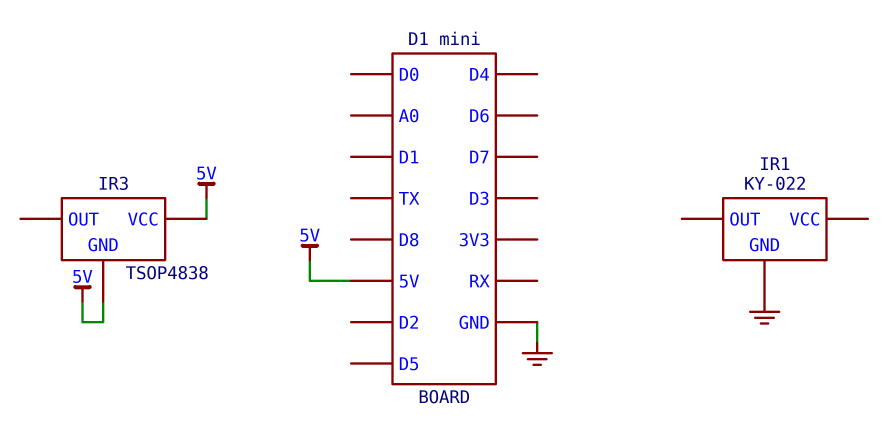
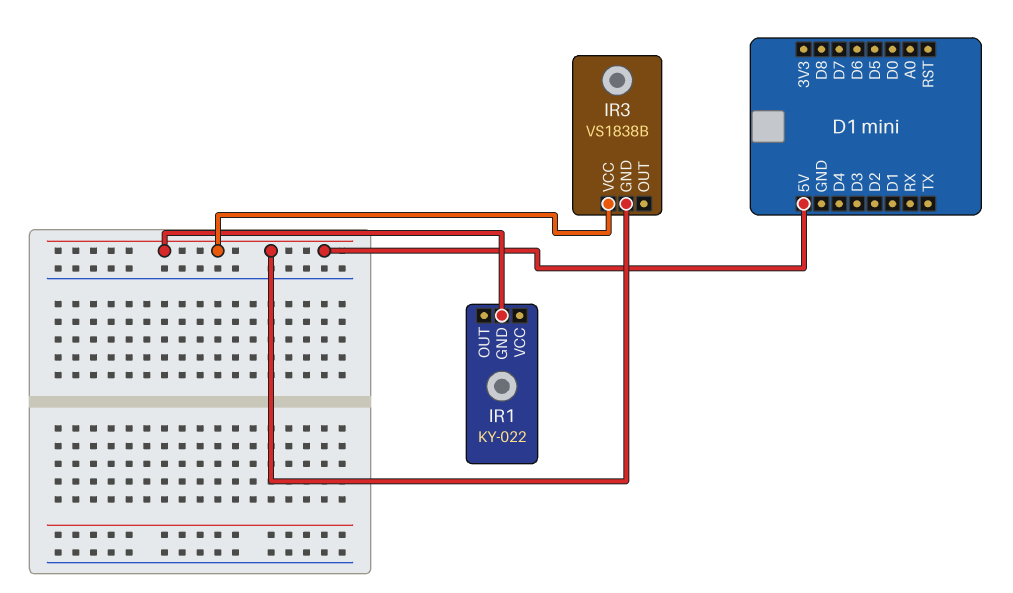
IR1 pin GND: GND -> 5V
IR3: TSOP4838 -> VS1838B

